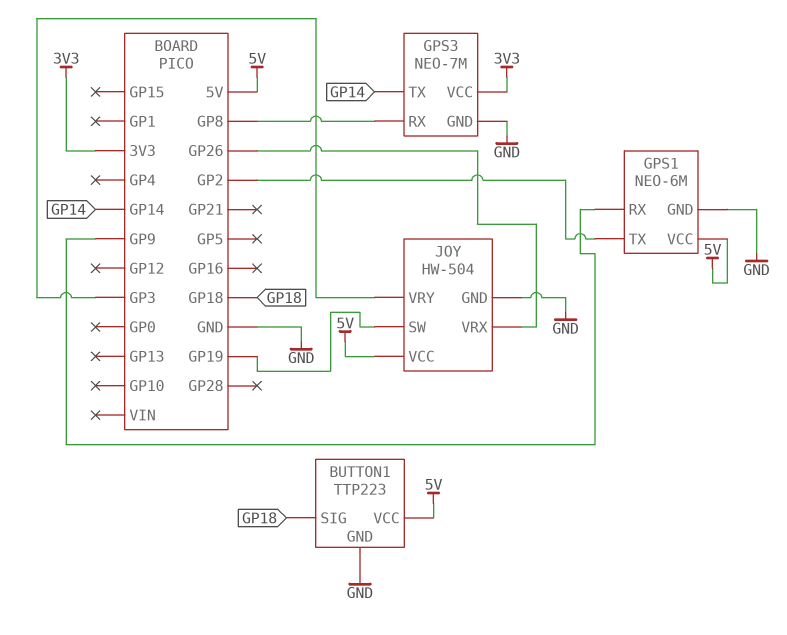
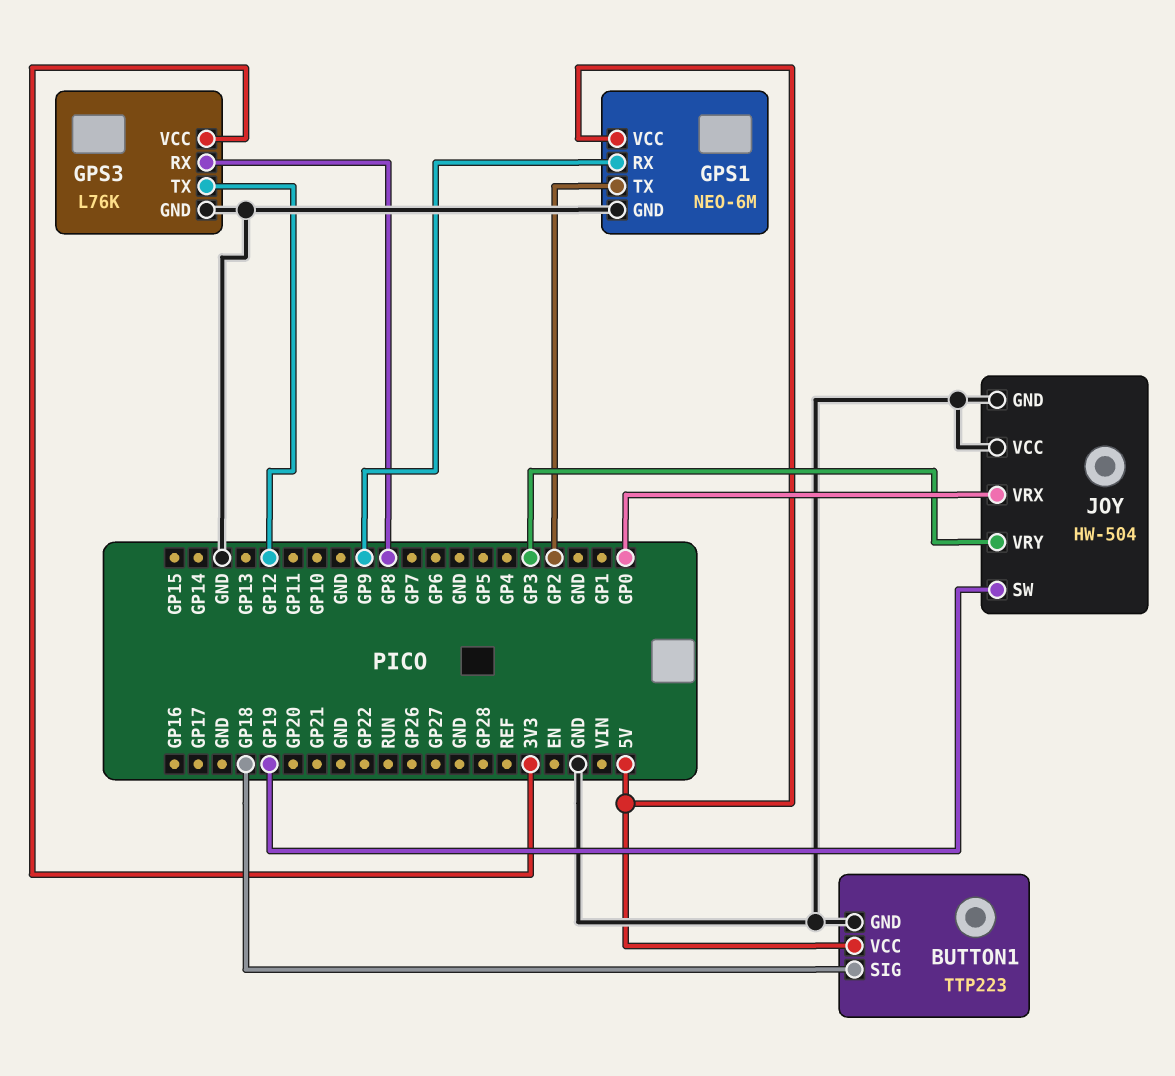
GPS3: NEO-7M -> L76K
GPS3 pin TX: GP14 -> GP12
JOY pin VCC: 5V -> GND
JOY pin VRX: GP26 -> GP0

